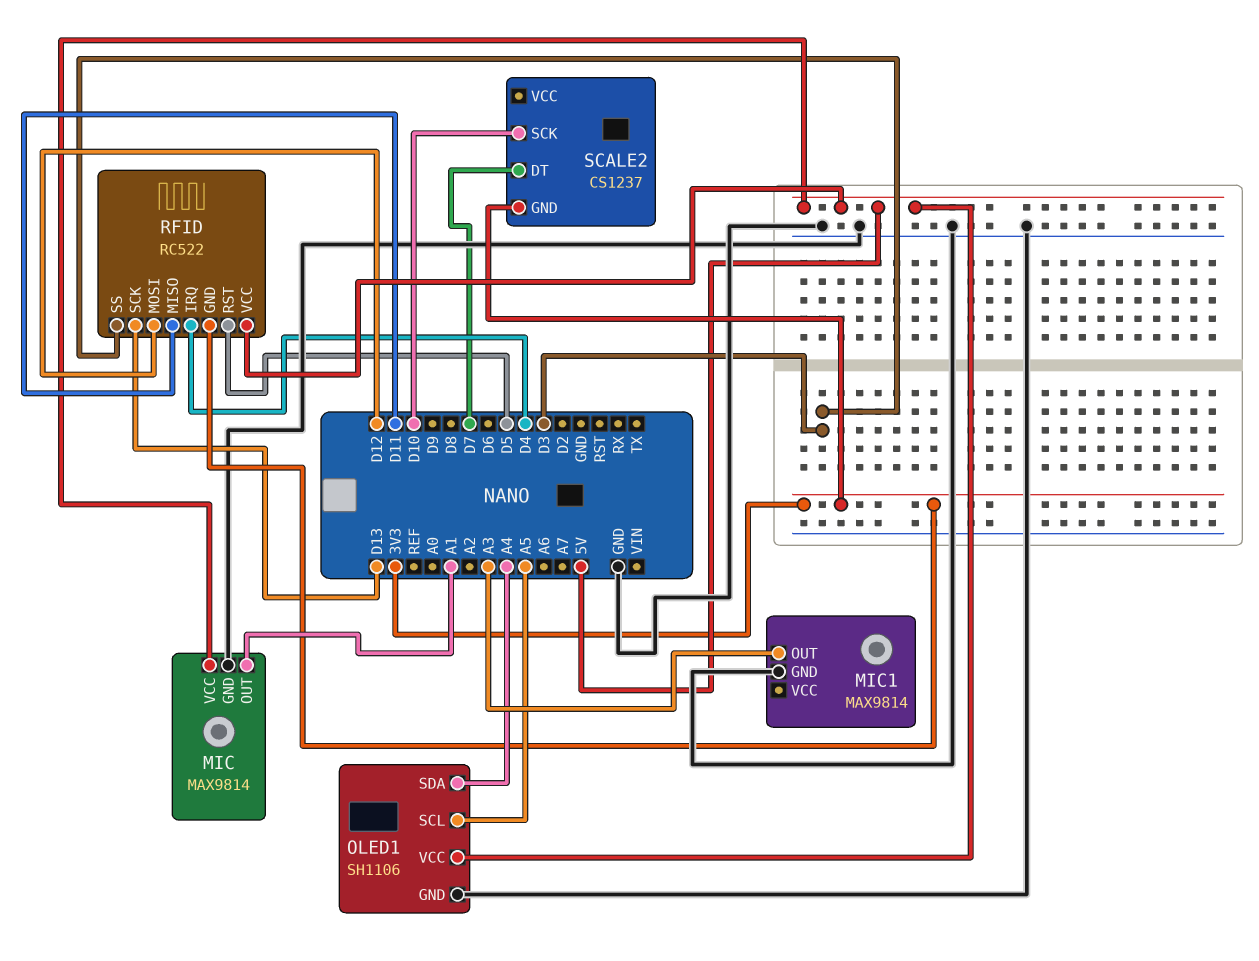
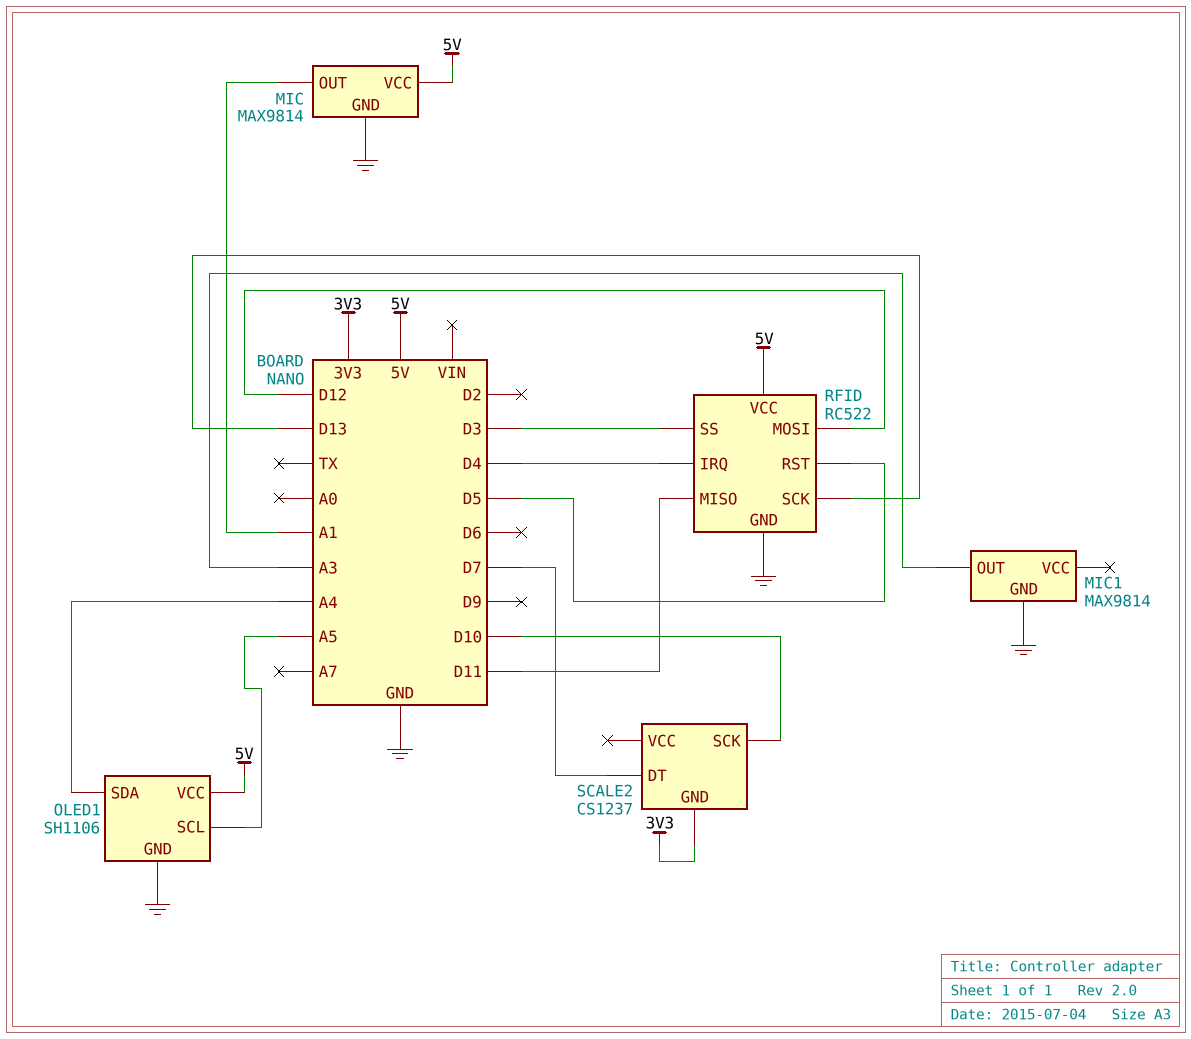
RFID pin GND: 3V3 -> GND

